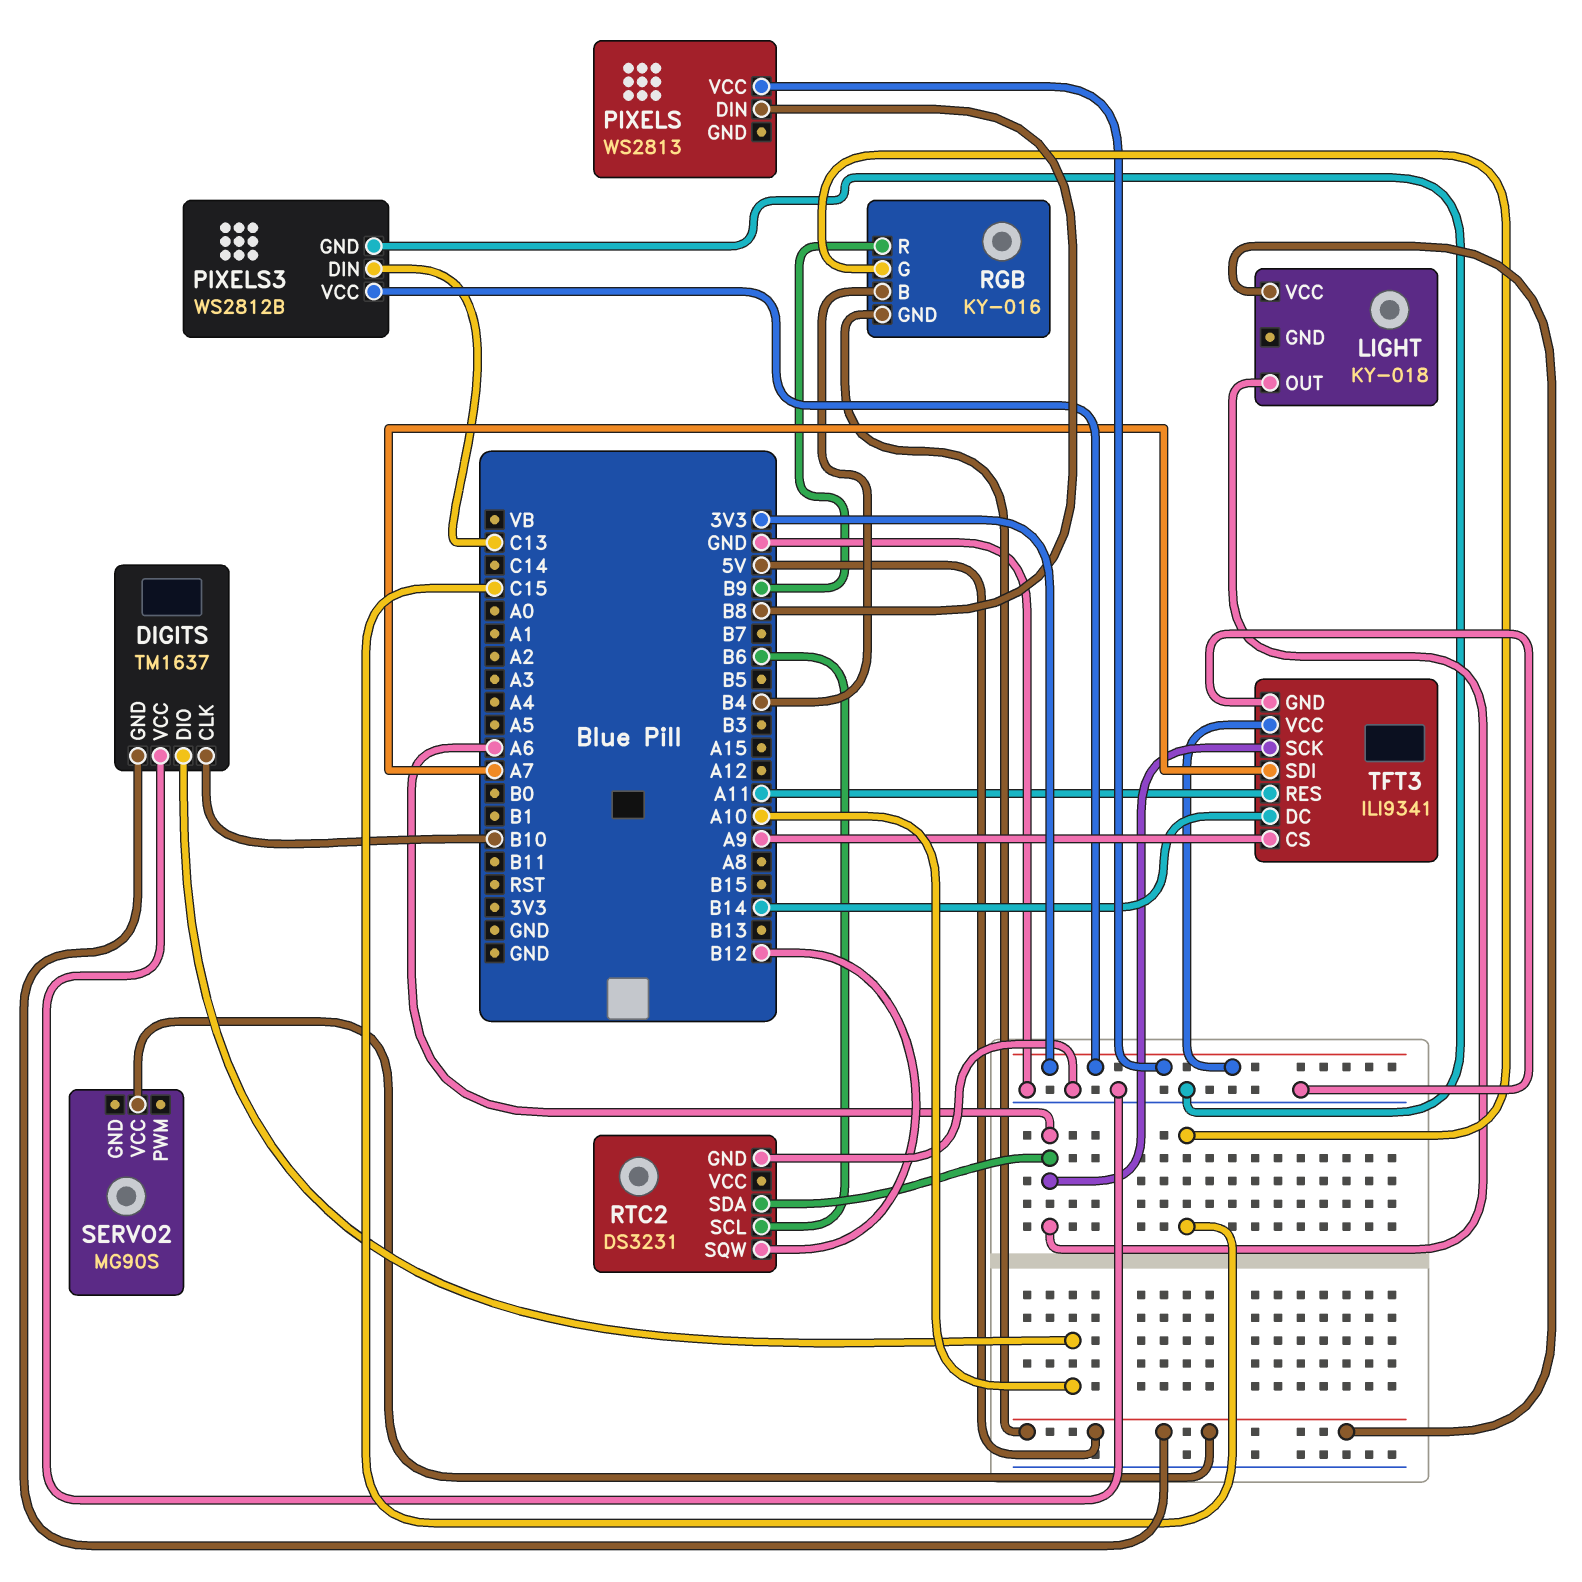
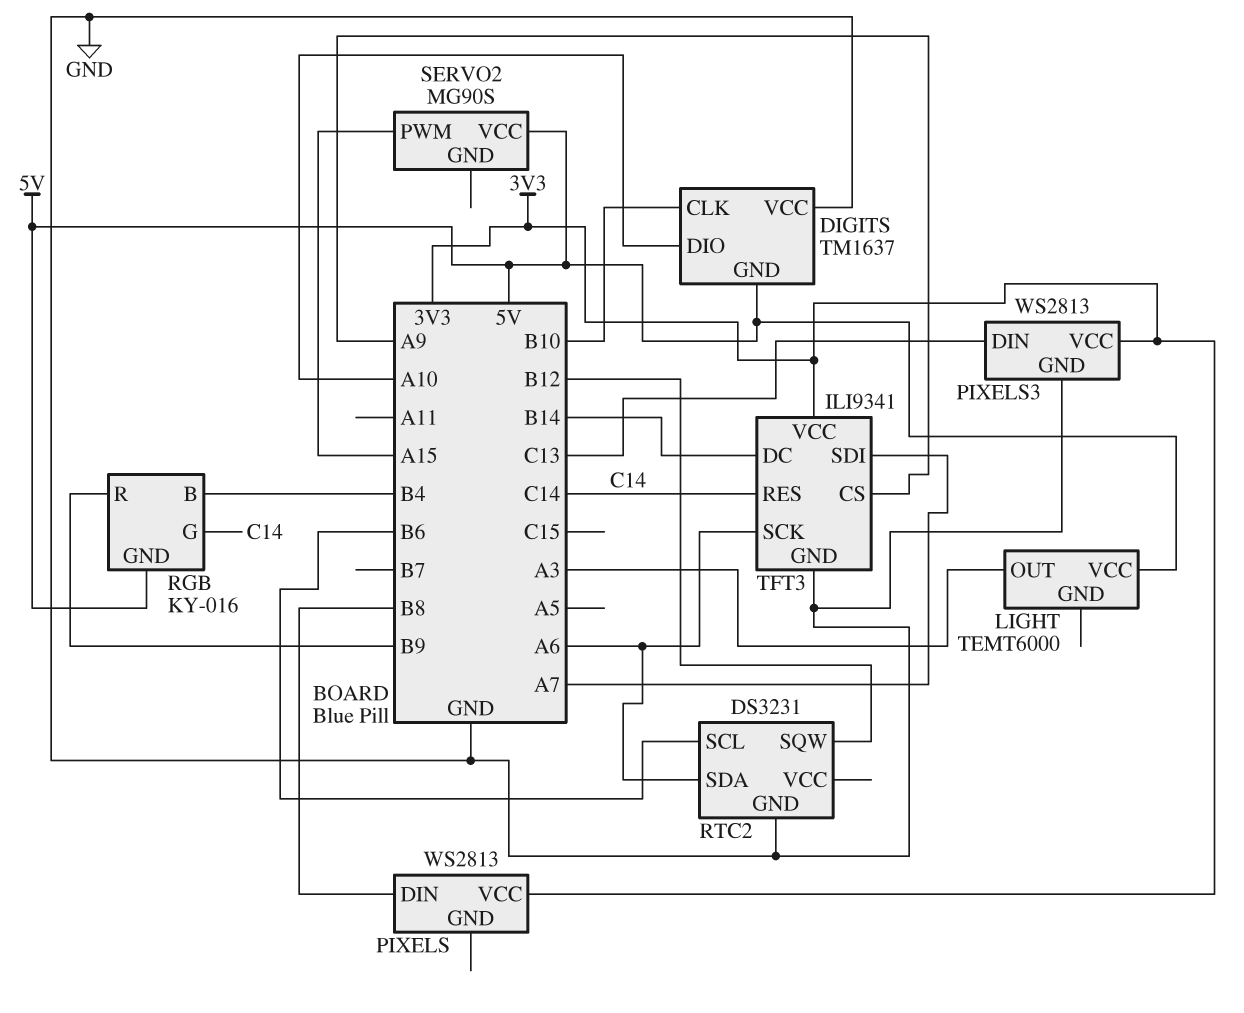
LIGHT: KY-018 -> TEMT6000
LIGHT pin OUT: A6 -> A3
PIXELS3: WS2812B -> WS2813
RGB pin G: C15 -> C14
SERVO2 pin PWM: none -> A15
TFT3 pin RES: A11 -> C14

